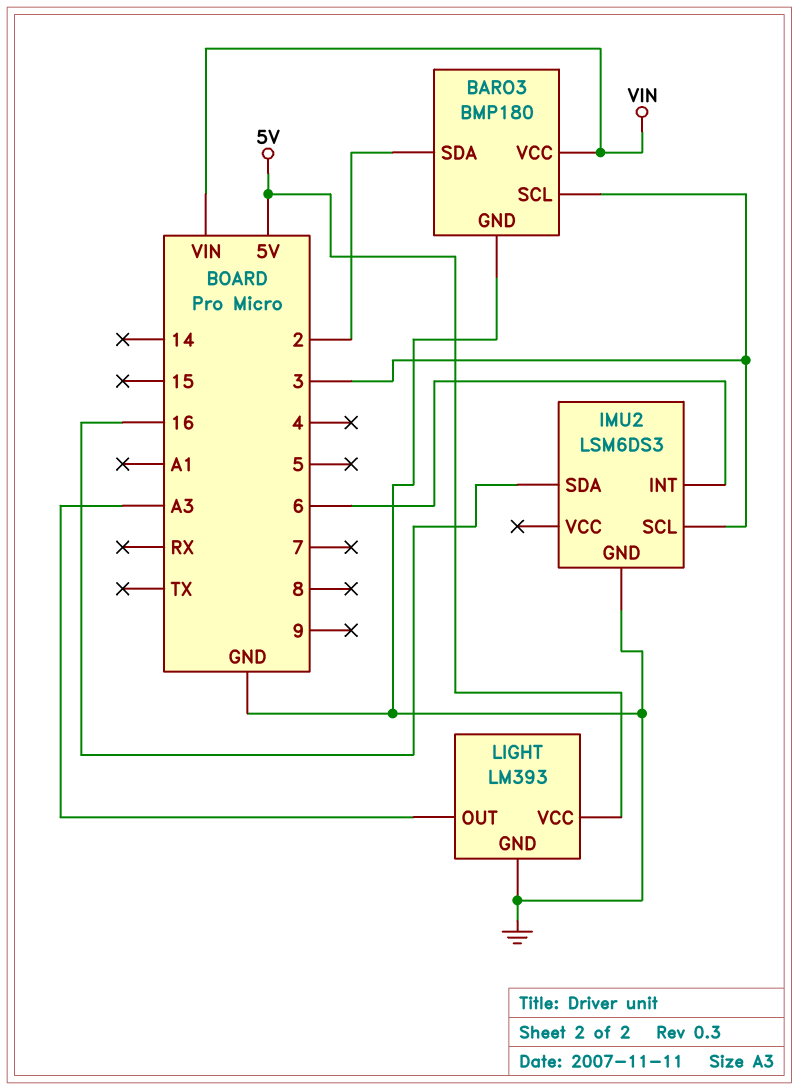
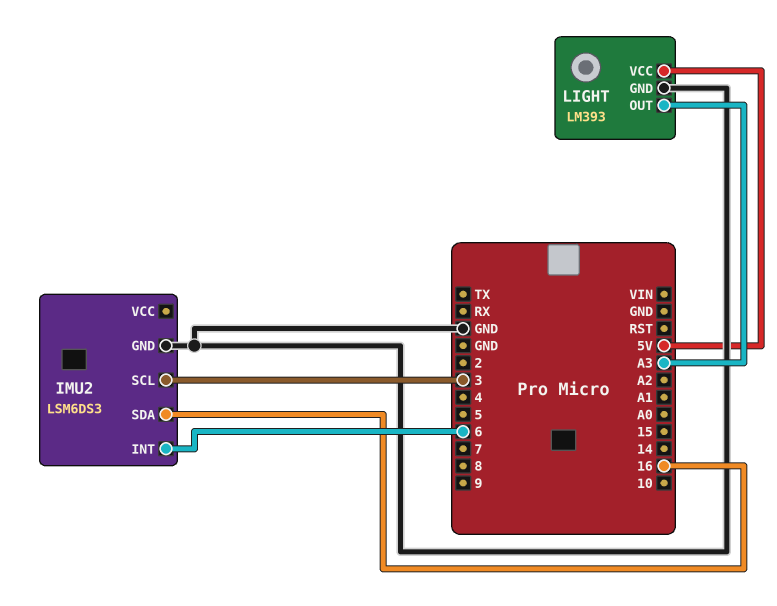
BARO3: BMP180 -> none
BARO3 pin GND: GND -> none
BARO3 pin SCL: 3 -> none
BARO3 pin SDA: 2 -> none
BARO3 pin VCC: VIN -> none

